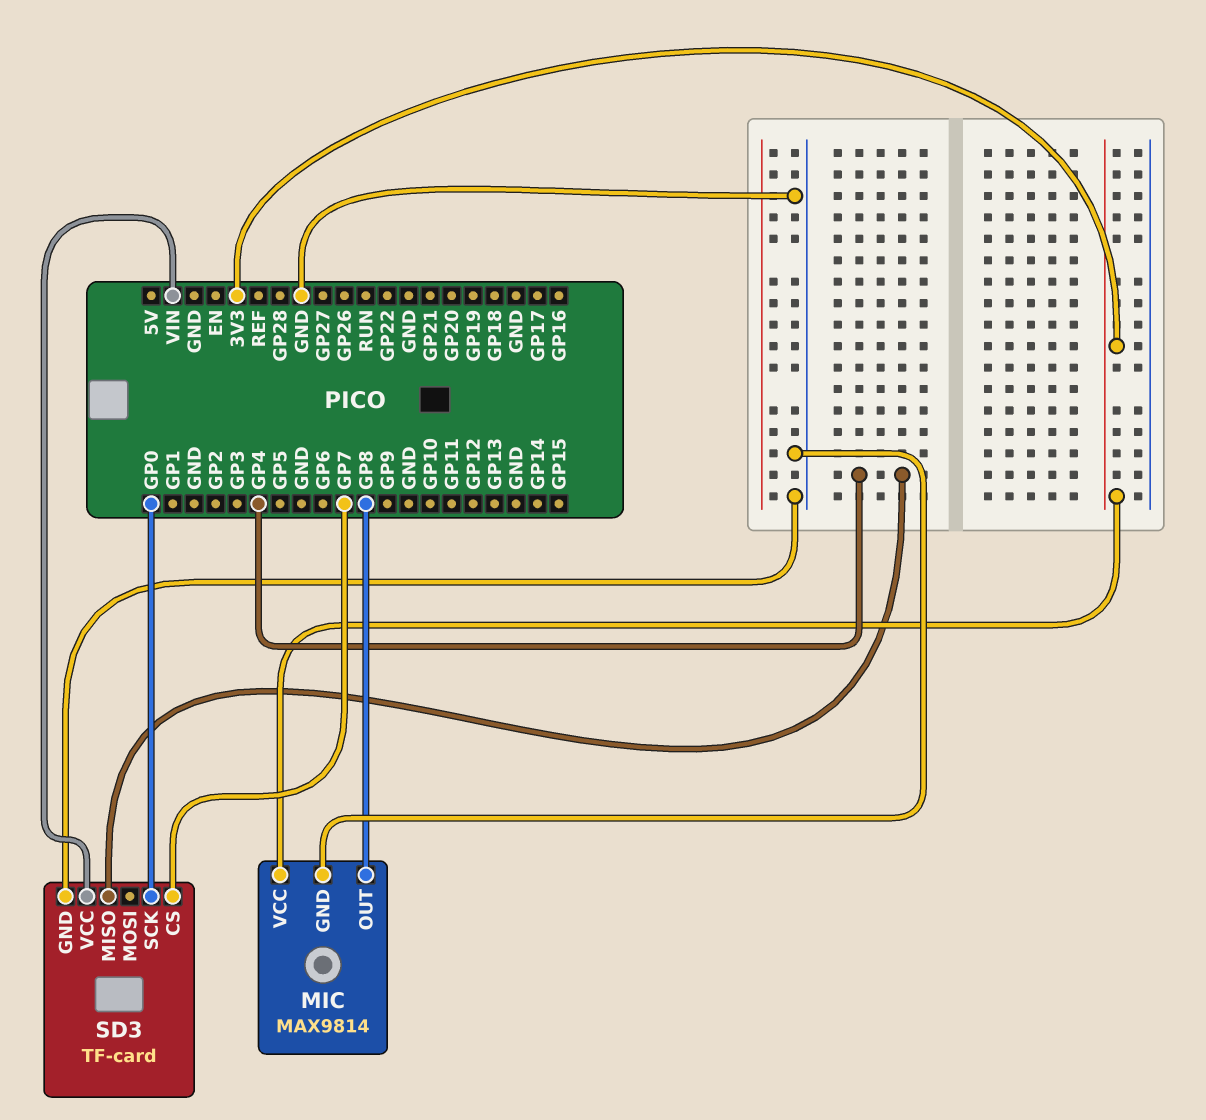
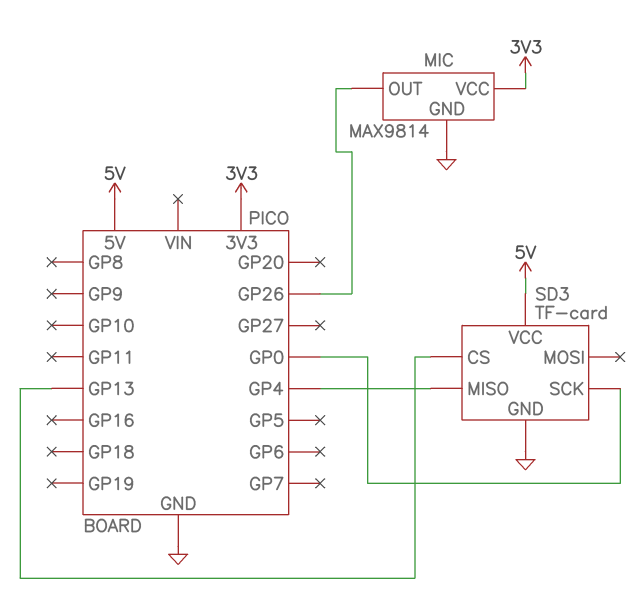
MIC pin OUT: GP8 -> GP26
SD3 pin CS: GP7 -> GP13
SD3 pin VCC: VIN -> 5V

